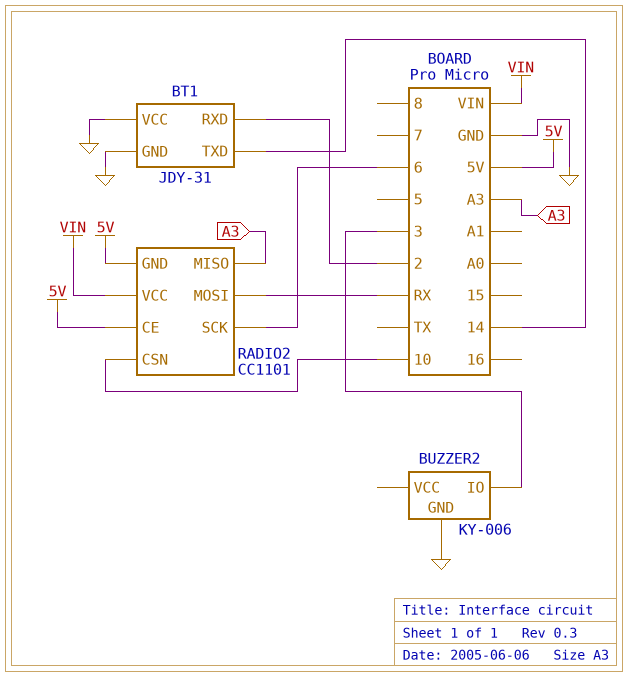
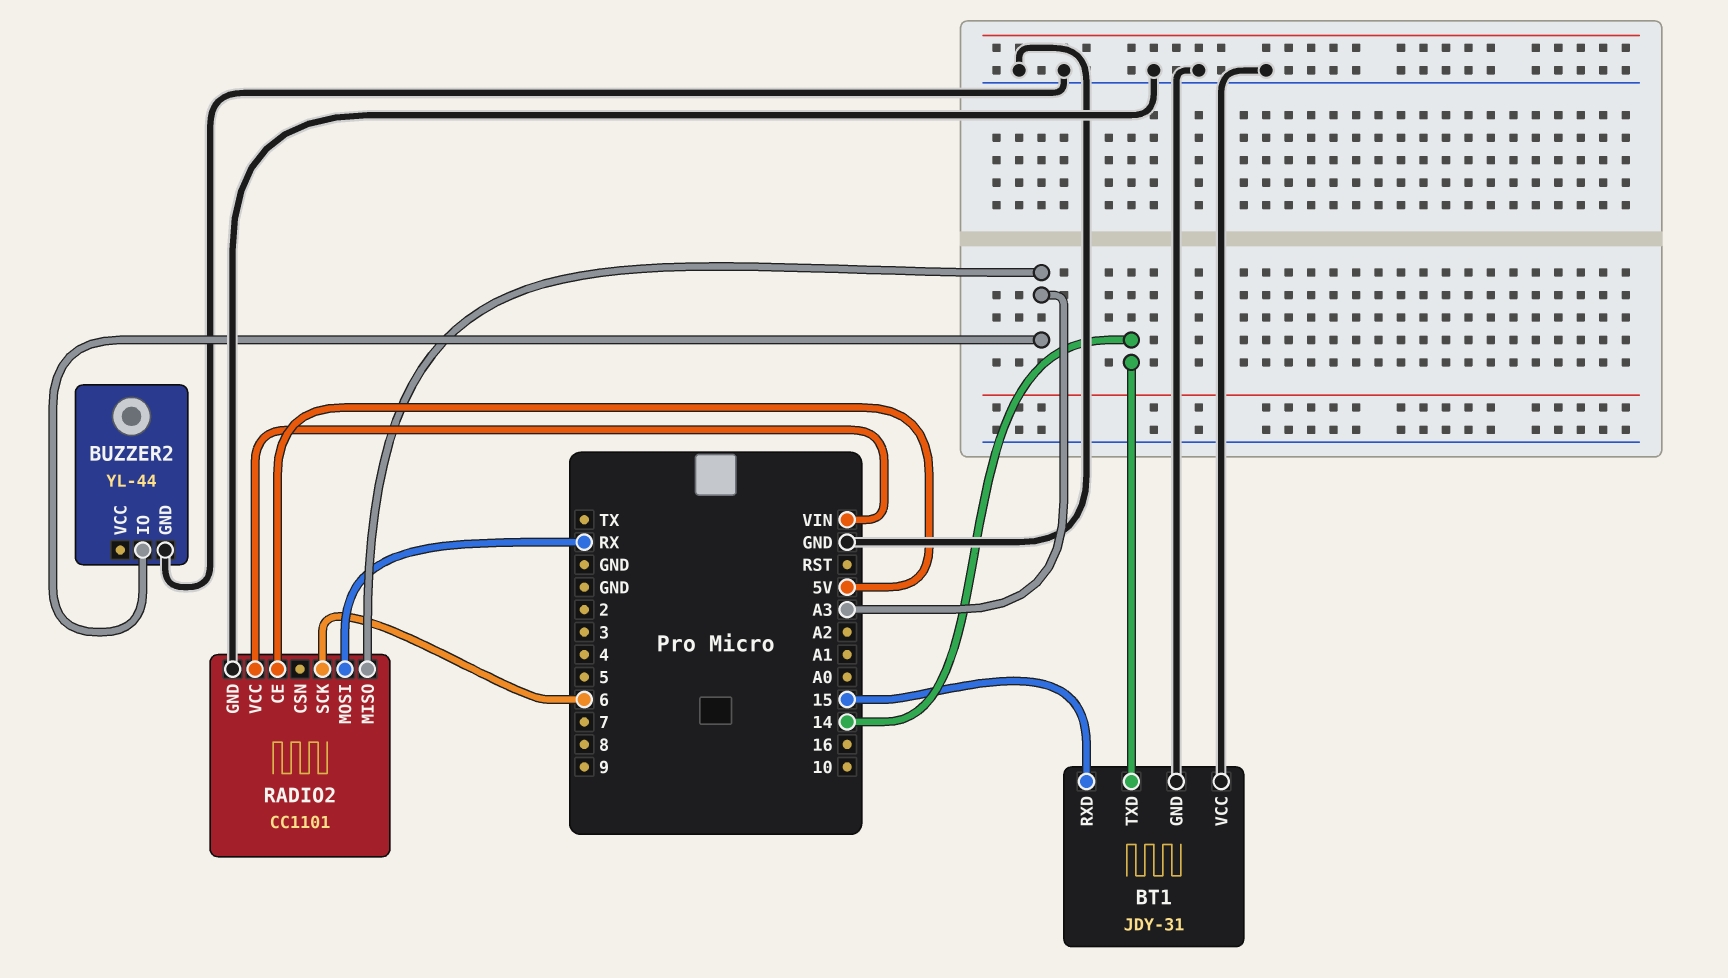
BT1 pin RXD: 2 -> 15
BUZZER2: KY-006 -> YL-44
BUZZER2 pin IO: 3 -> A3
RADIO2 pin CSN: 10 -> none
RADIO2 pin GND: 5V -> GND

